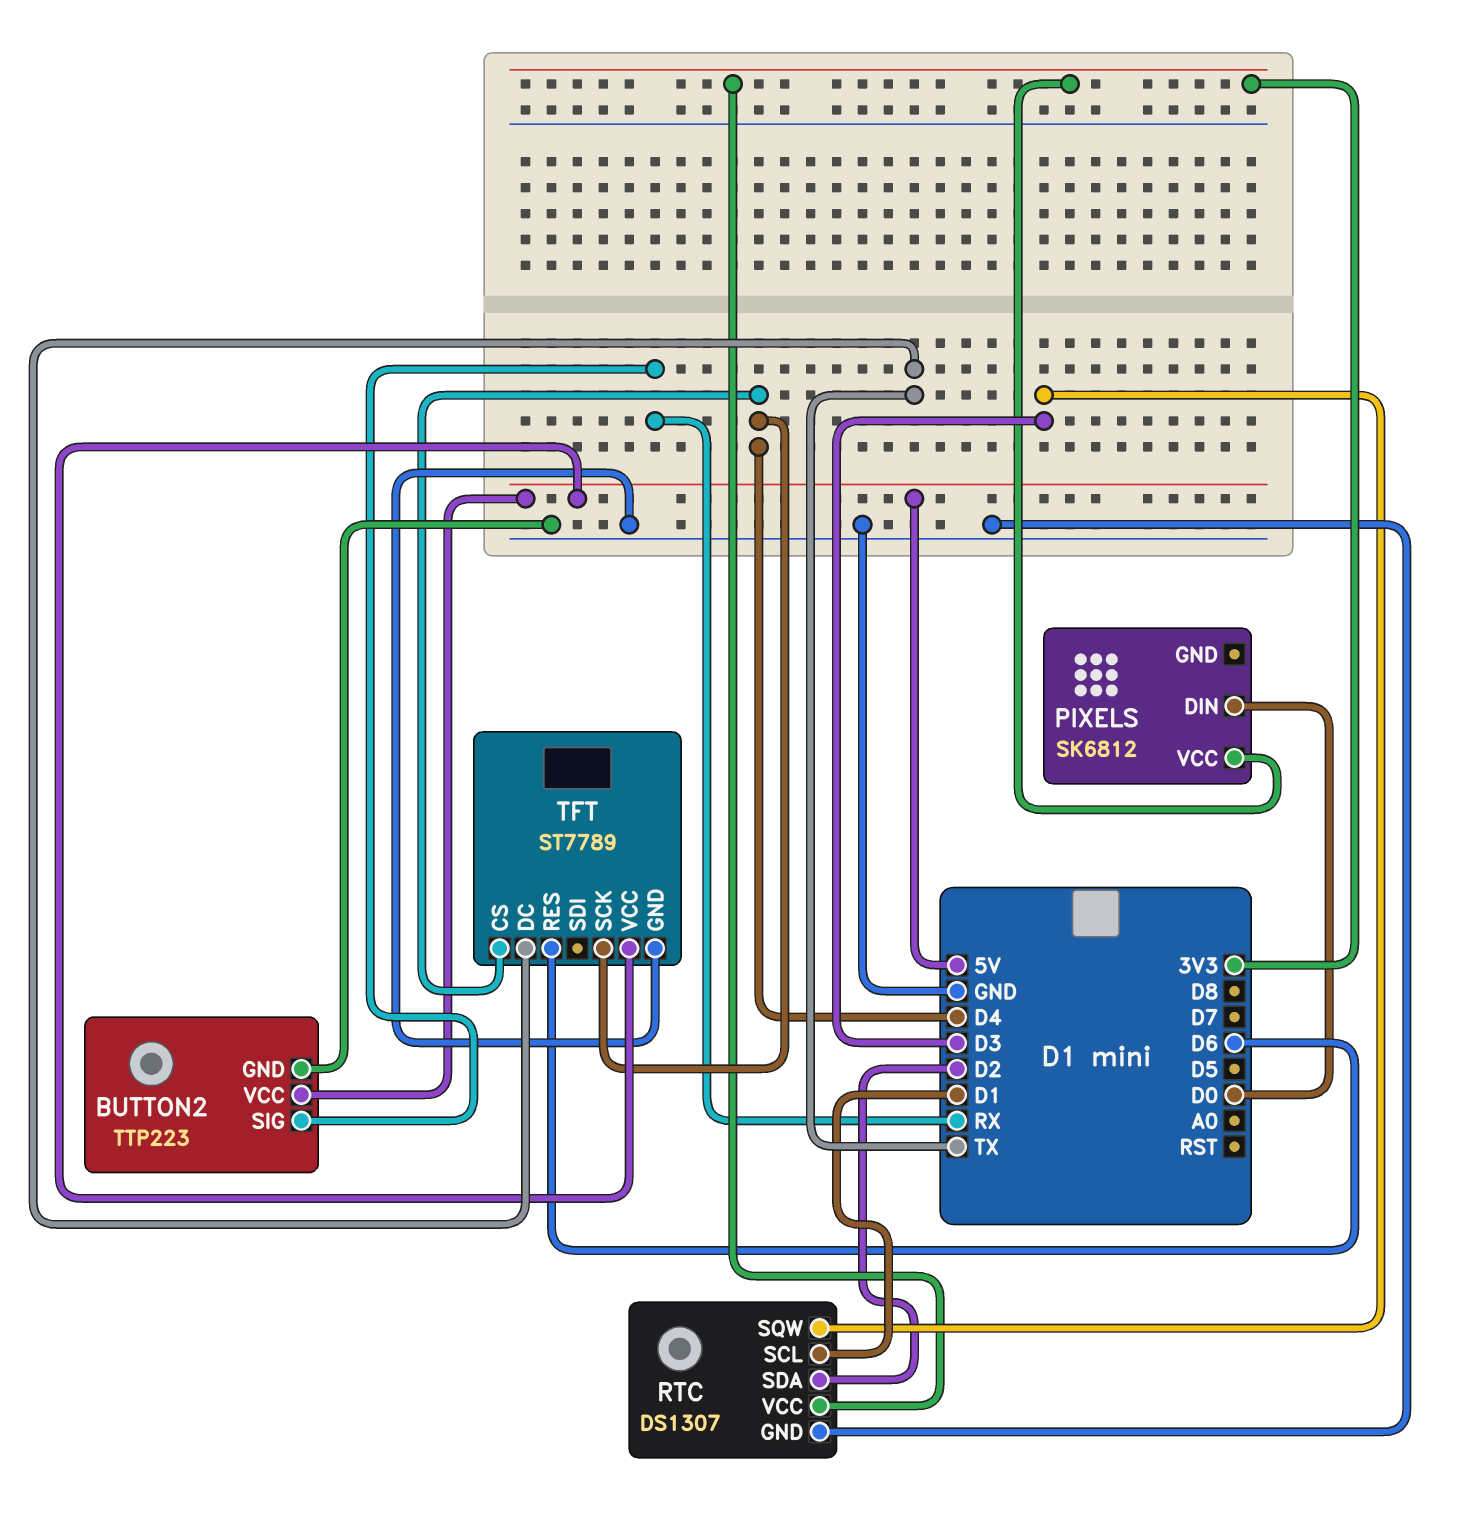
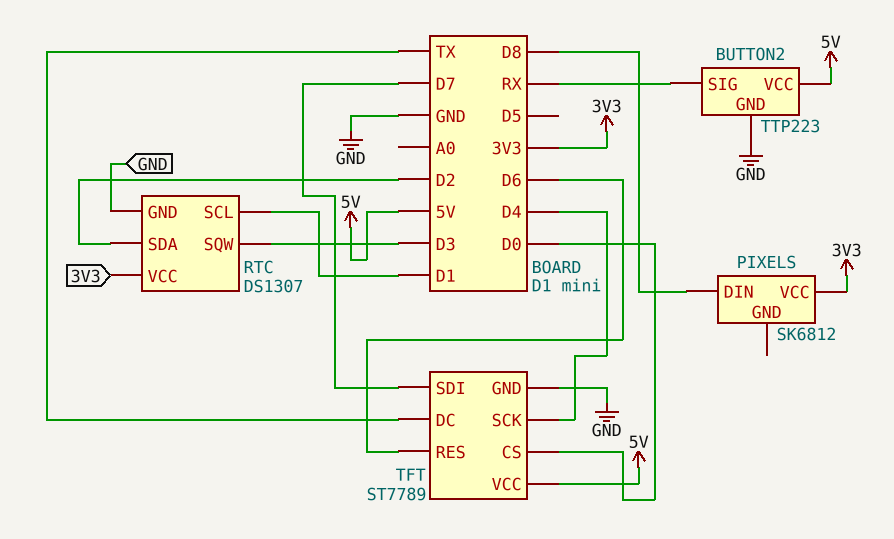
PIXELS pin DIN: D0 -> D8
TFT pin CS: D4 -> D0
TFT pin SDI: none -> D7

